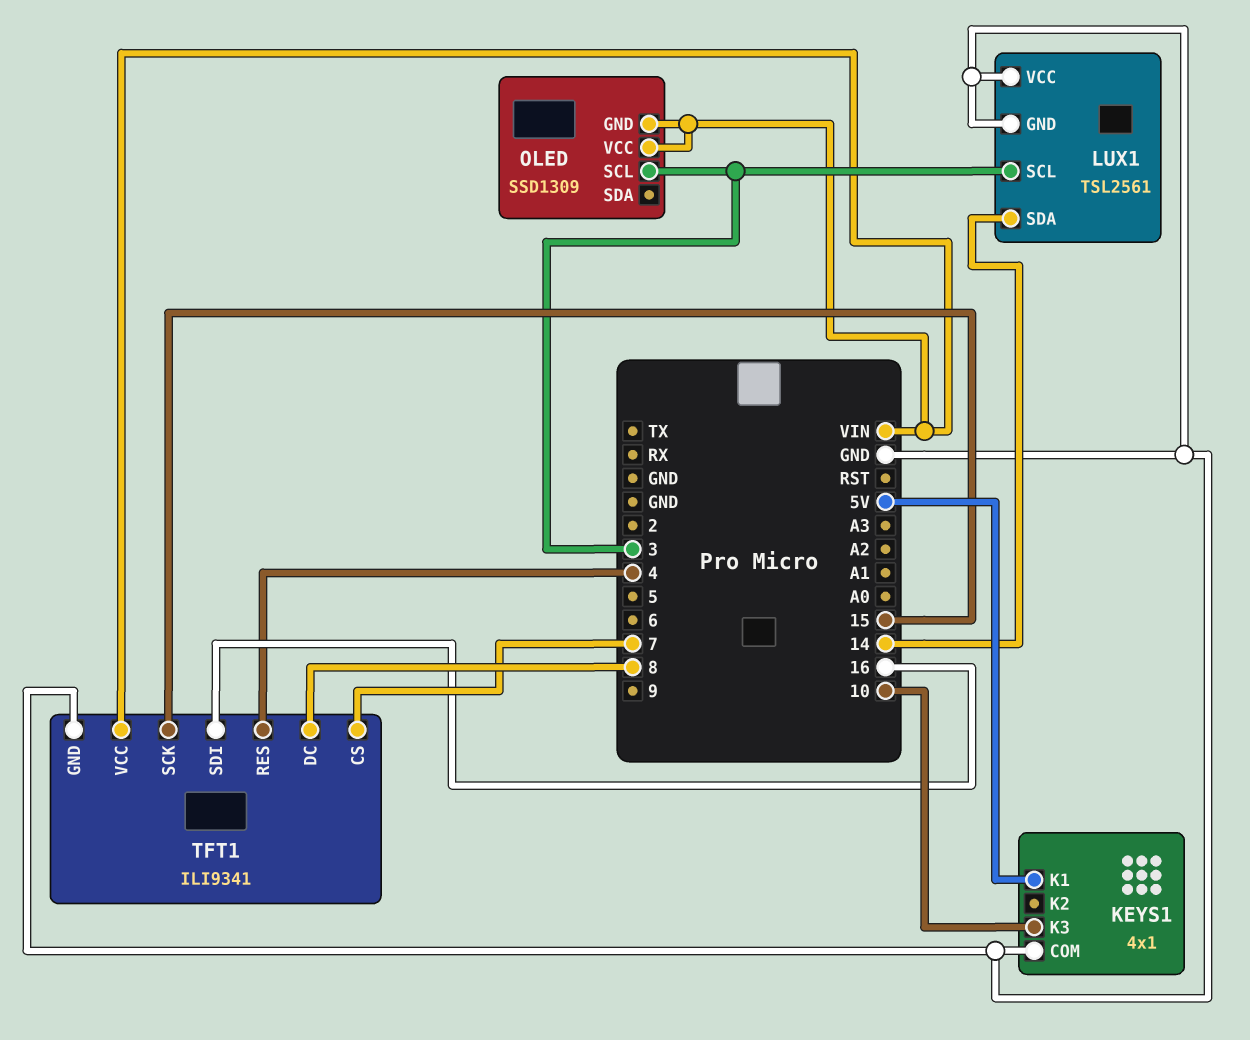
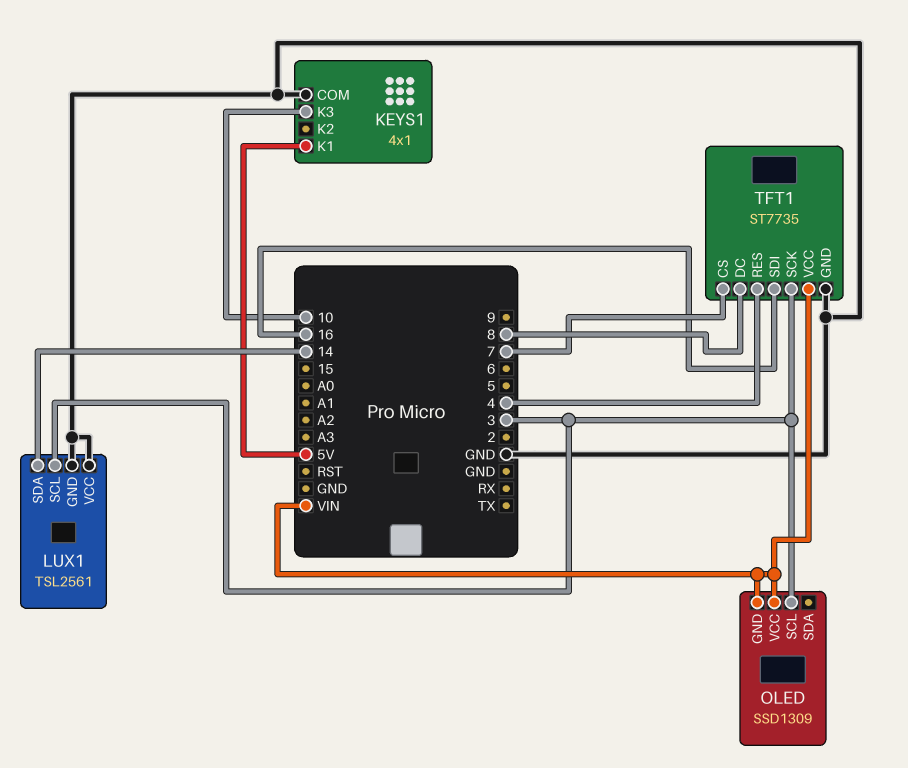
TFT1: ILI9341 -> ST7735
TFT1 pin SCK: 15 -> 3

